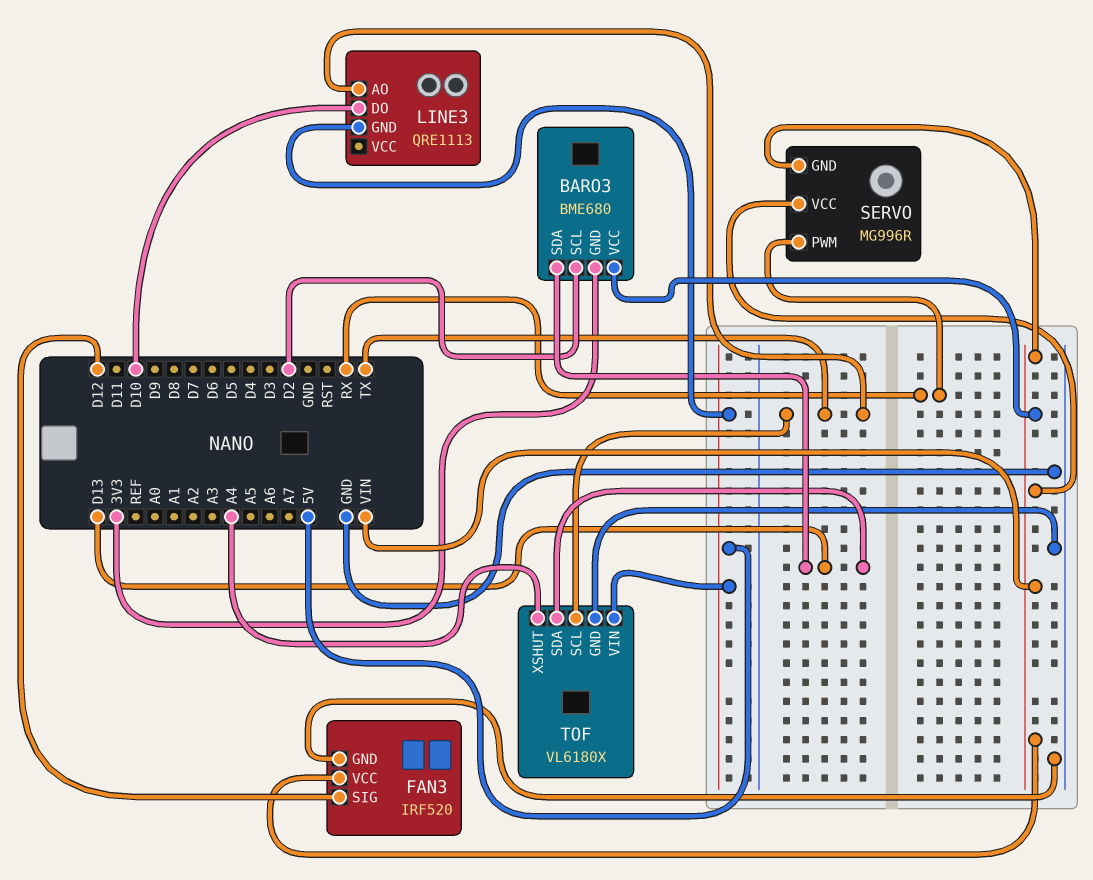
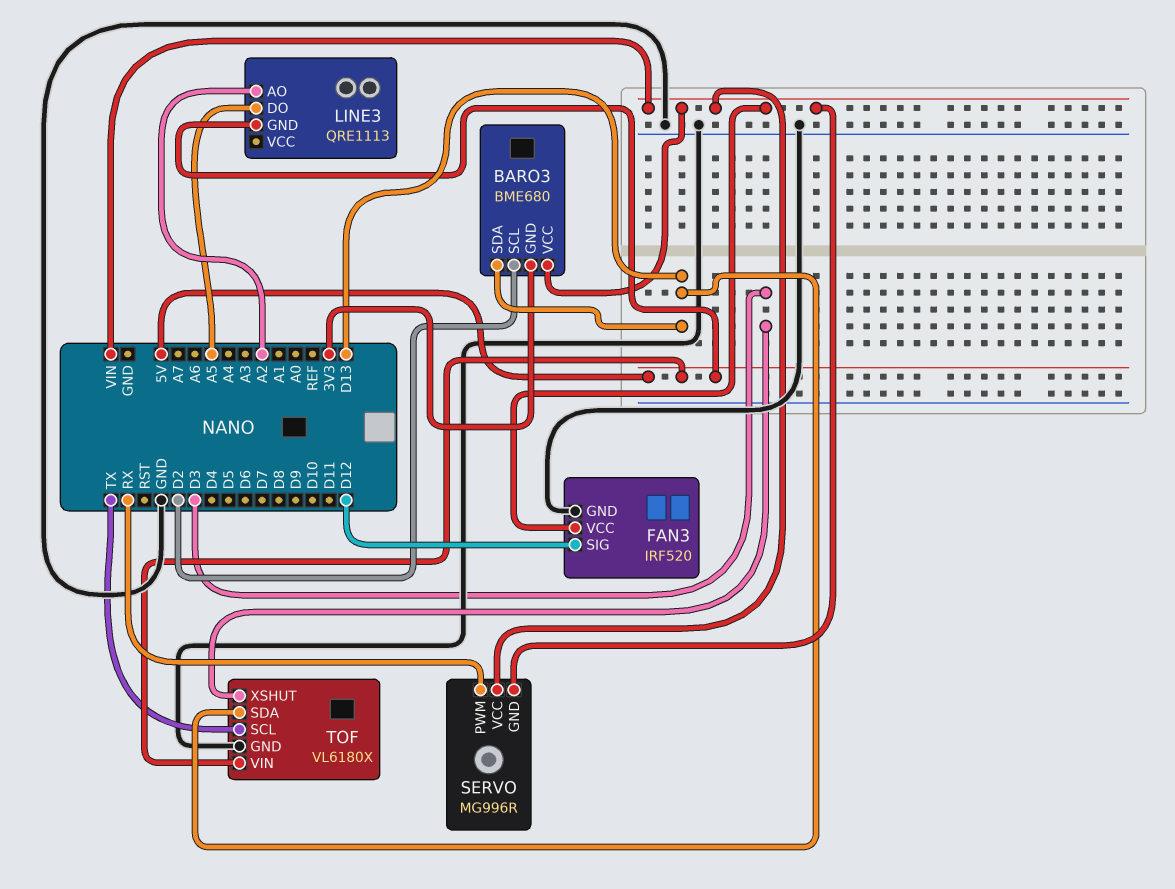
LINE3 pin AO: TX -> A2
LINE3 pin DO: D10 -> A5
TOF pin XSHUT: A4 -> D3

